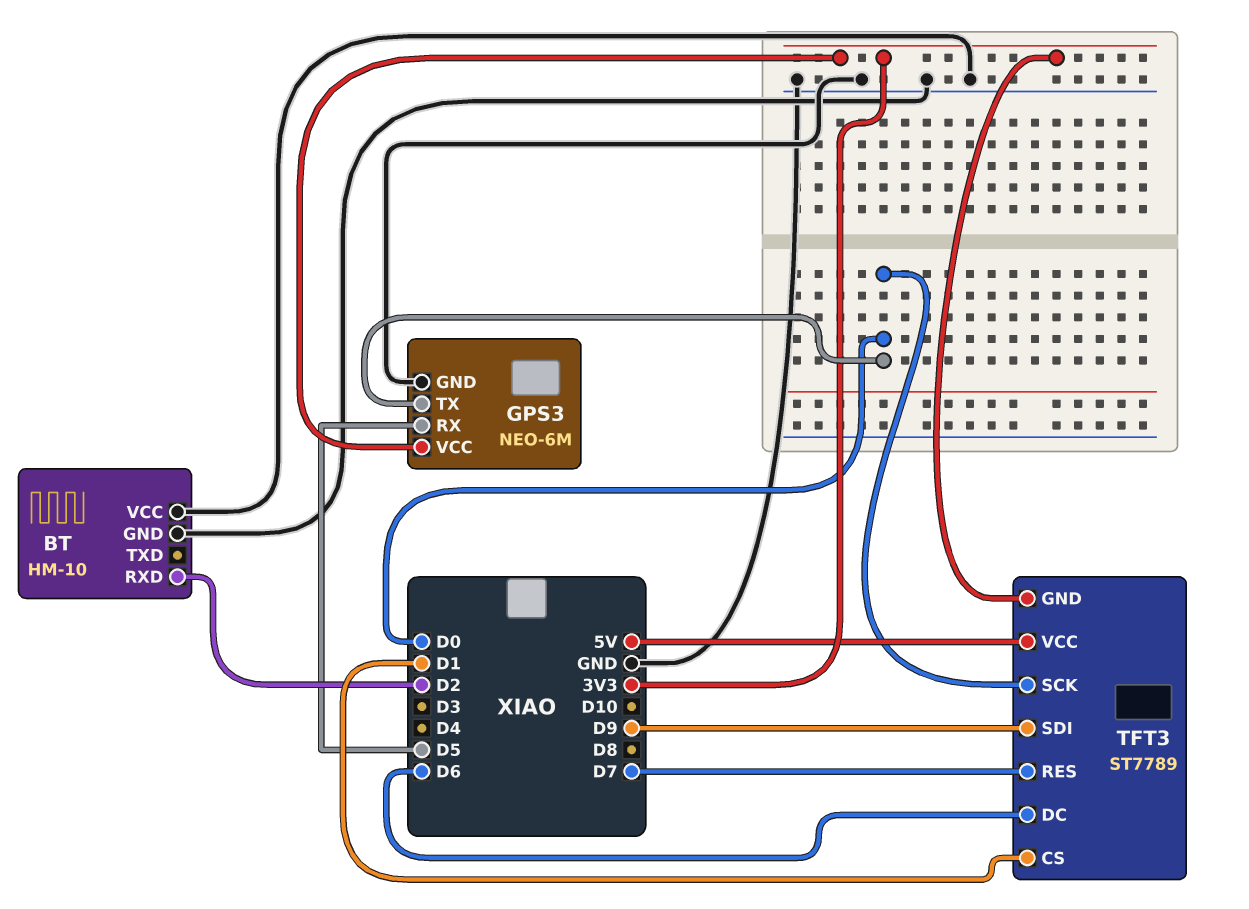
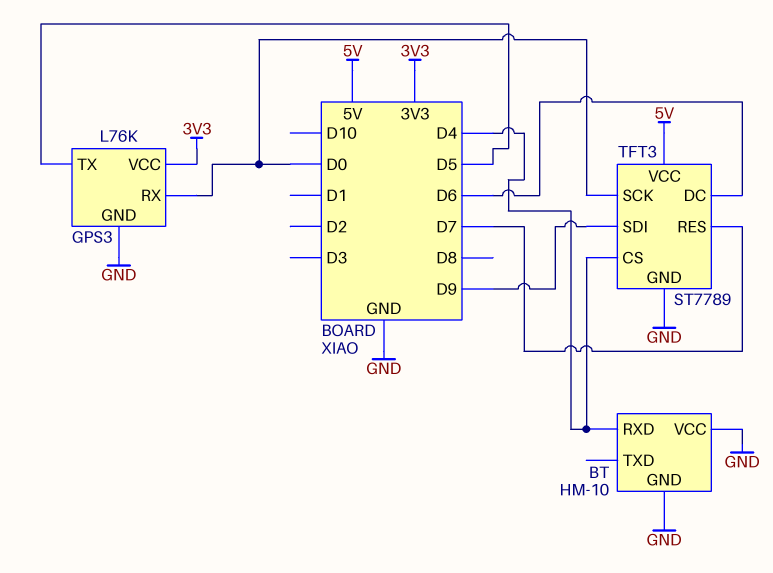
BT pin RXD: D2 -> D4
GPS3: NEO-6M -> L76K
GPS3 pin RX: D5 -> D0
GPS3 pin TX: D0 -> D5
TFT3 pin CS: D1 -> D4
TFT3 pin GND: 3V3 -> GND

